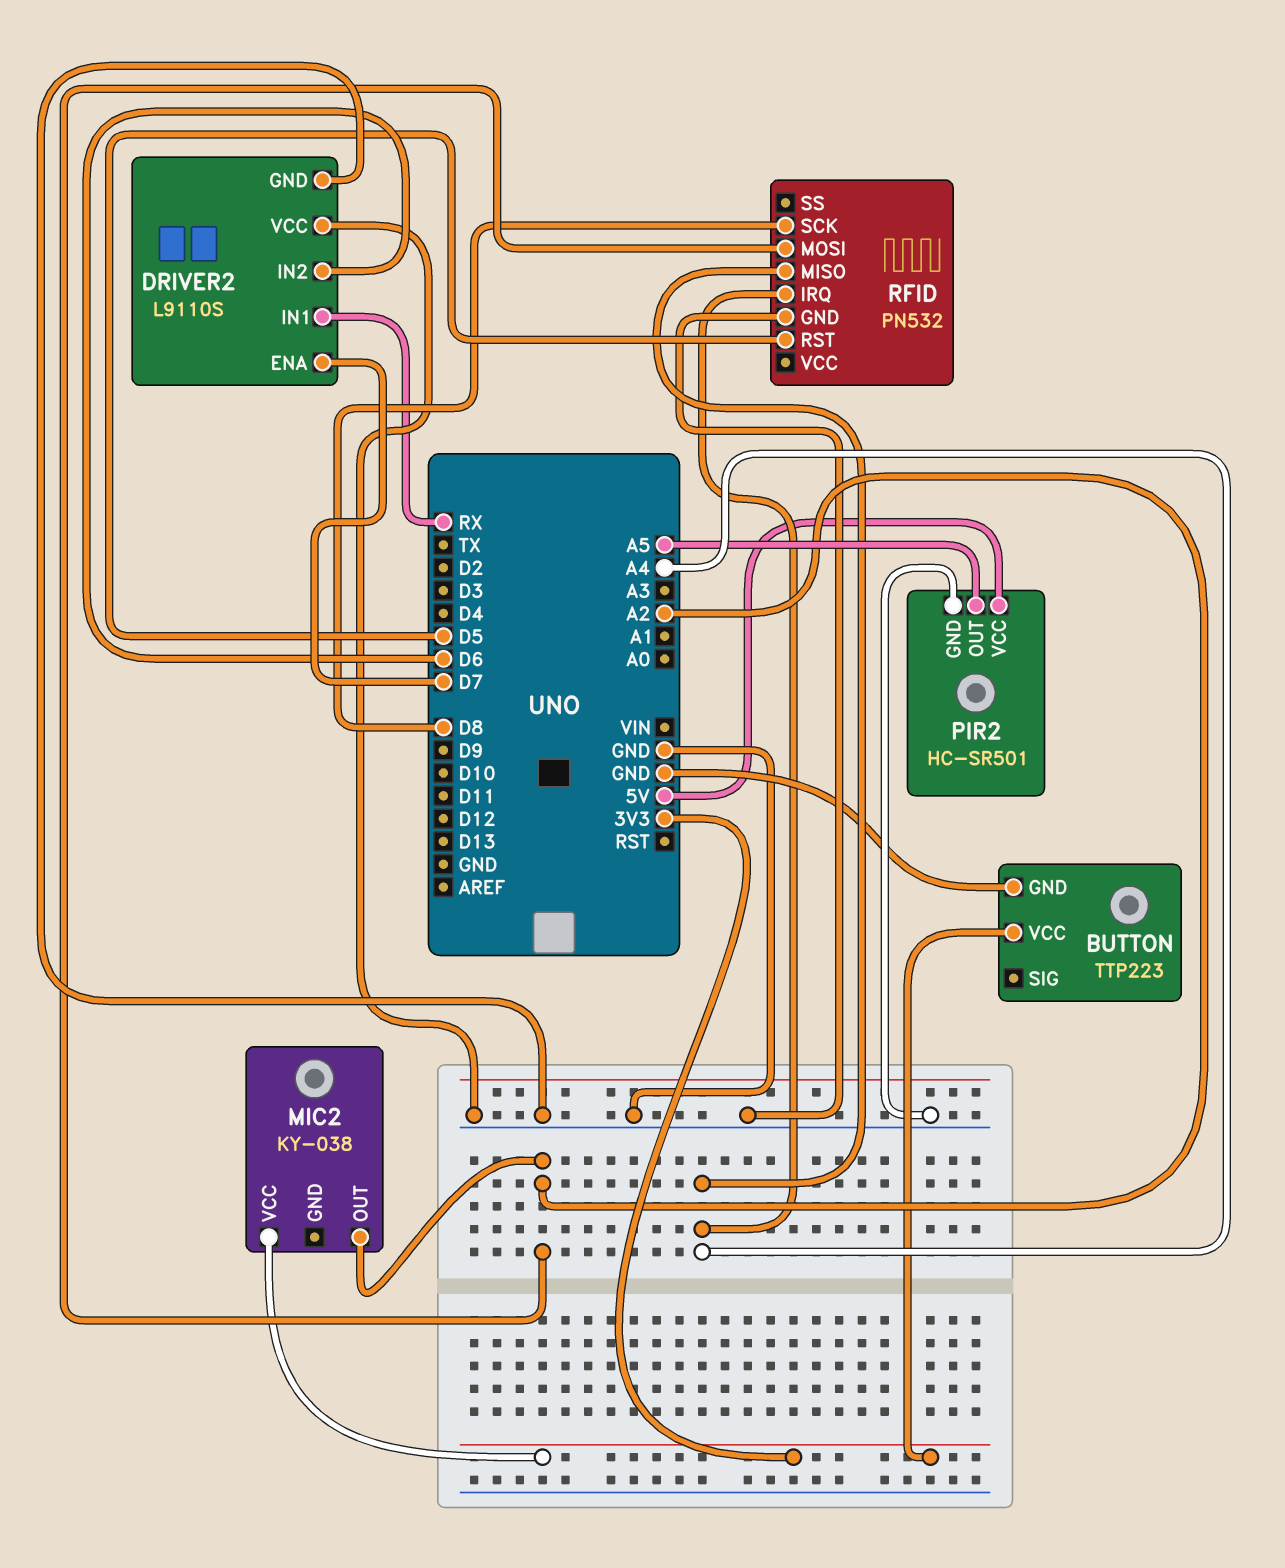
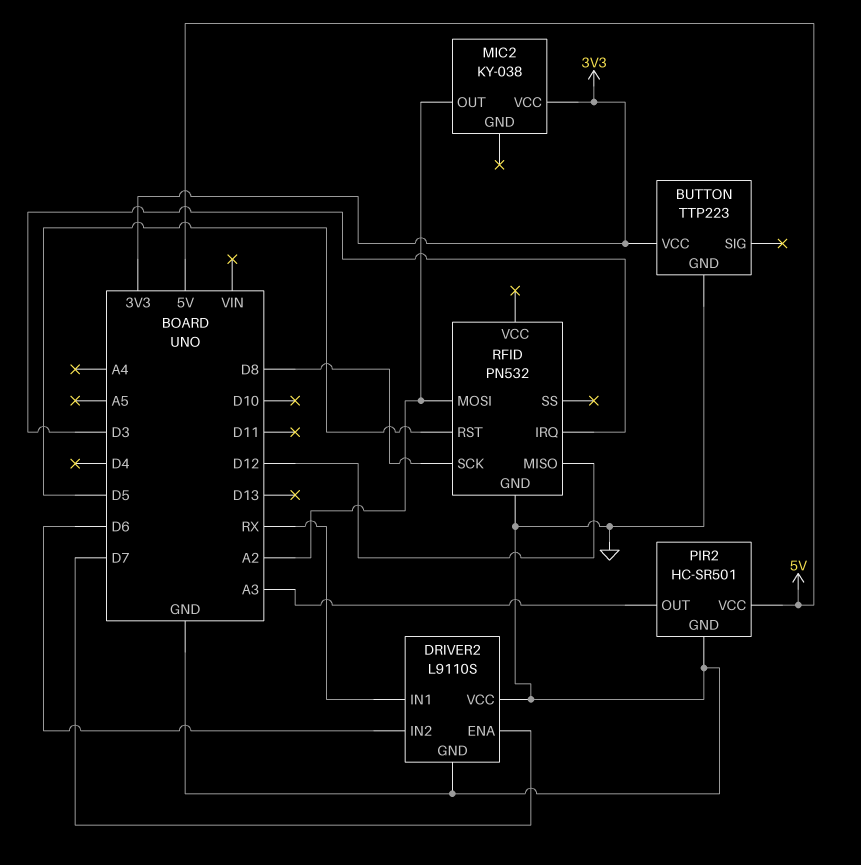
PIR2 pin OUT: A5 -> A3
RFID pin IRQ: A4 -> D3
RFID pin MISO: A4 -> D12

